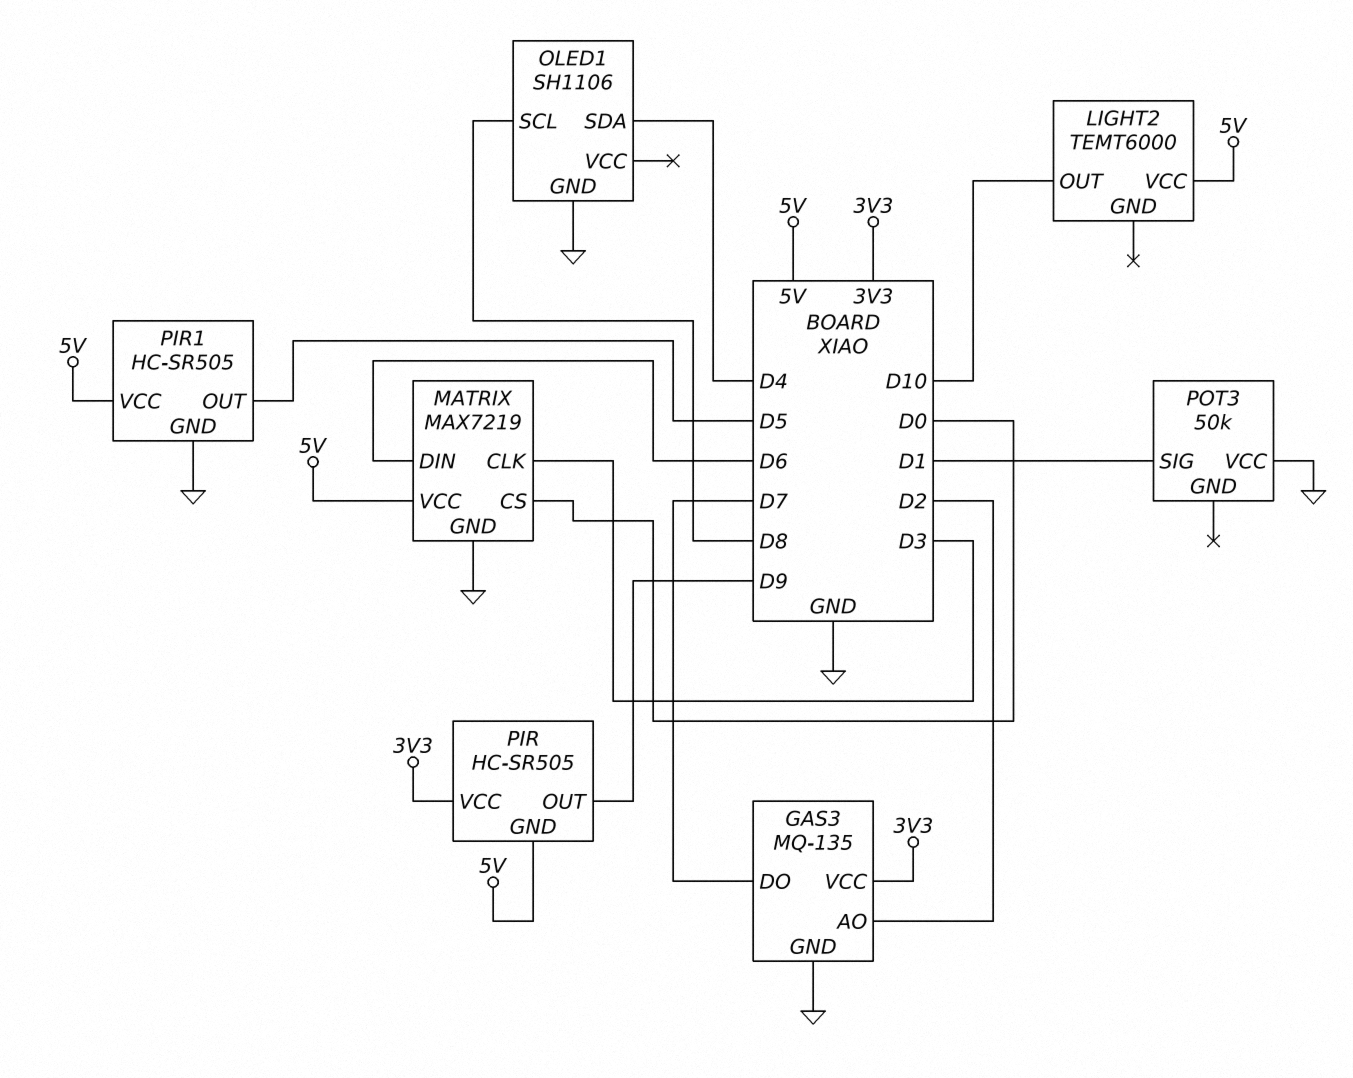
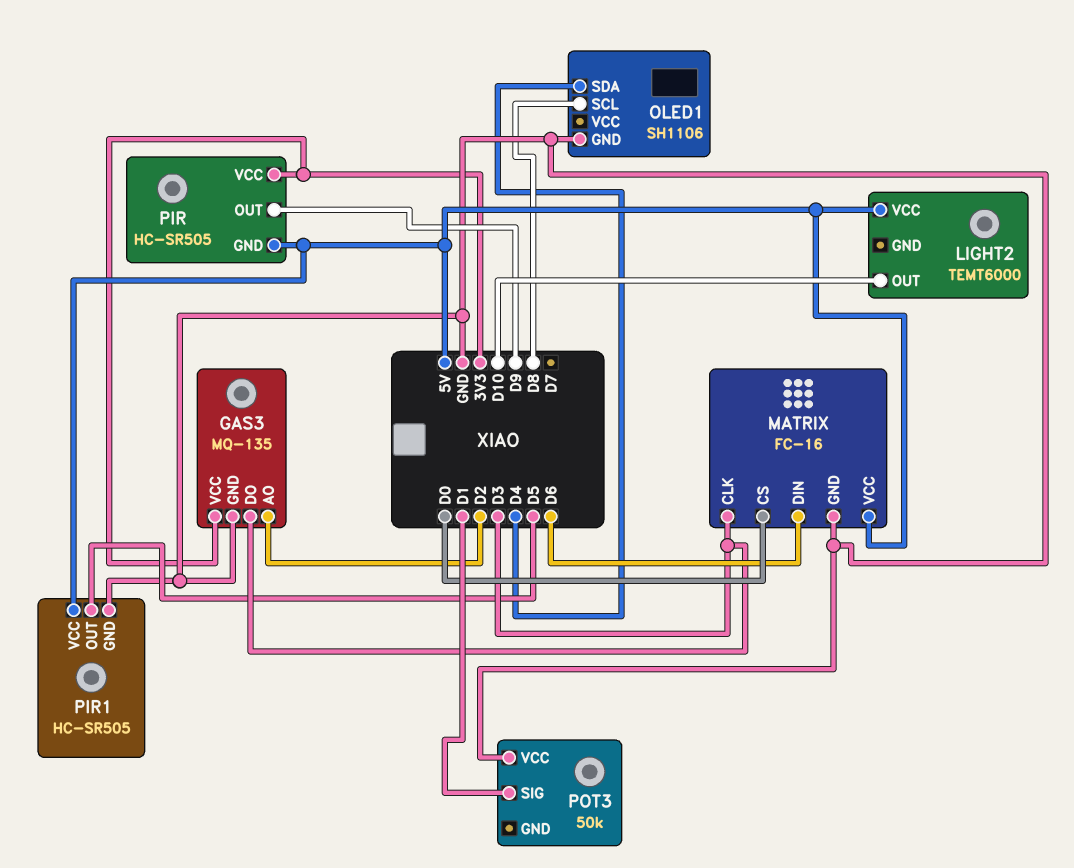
GAS3 pin DO: D7 -> D3
MATRIX: MAX7219 -> FC-16

